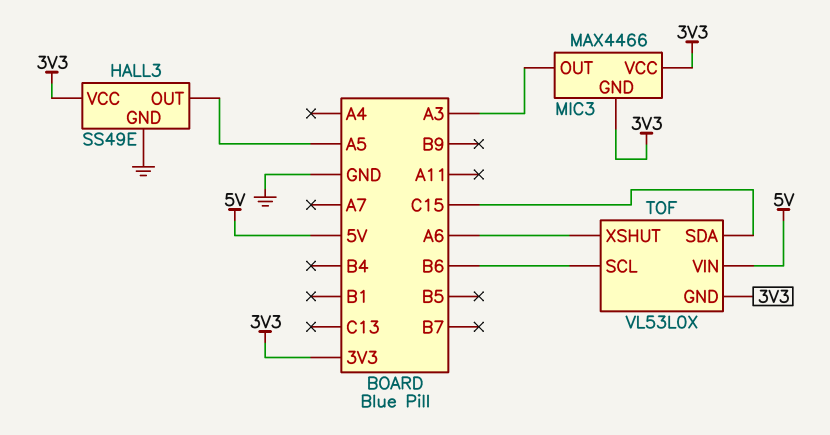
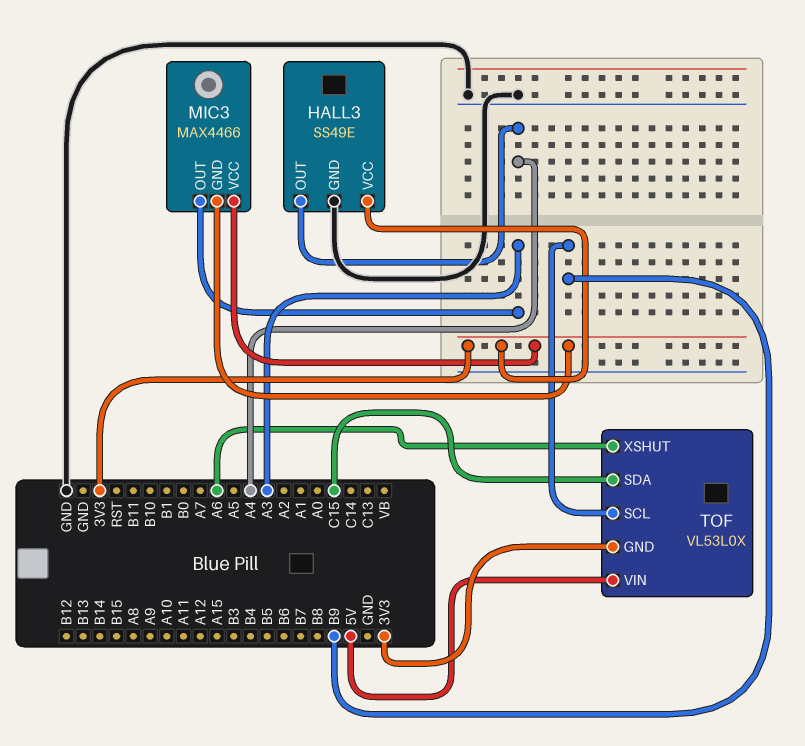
HALL3 pin OUT: A5 -> A4
TOF pin SCL: B6 -> B9

